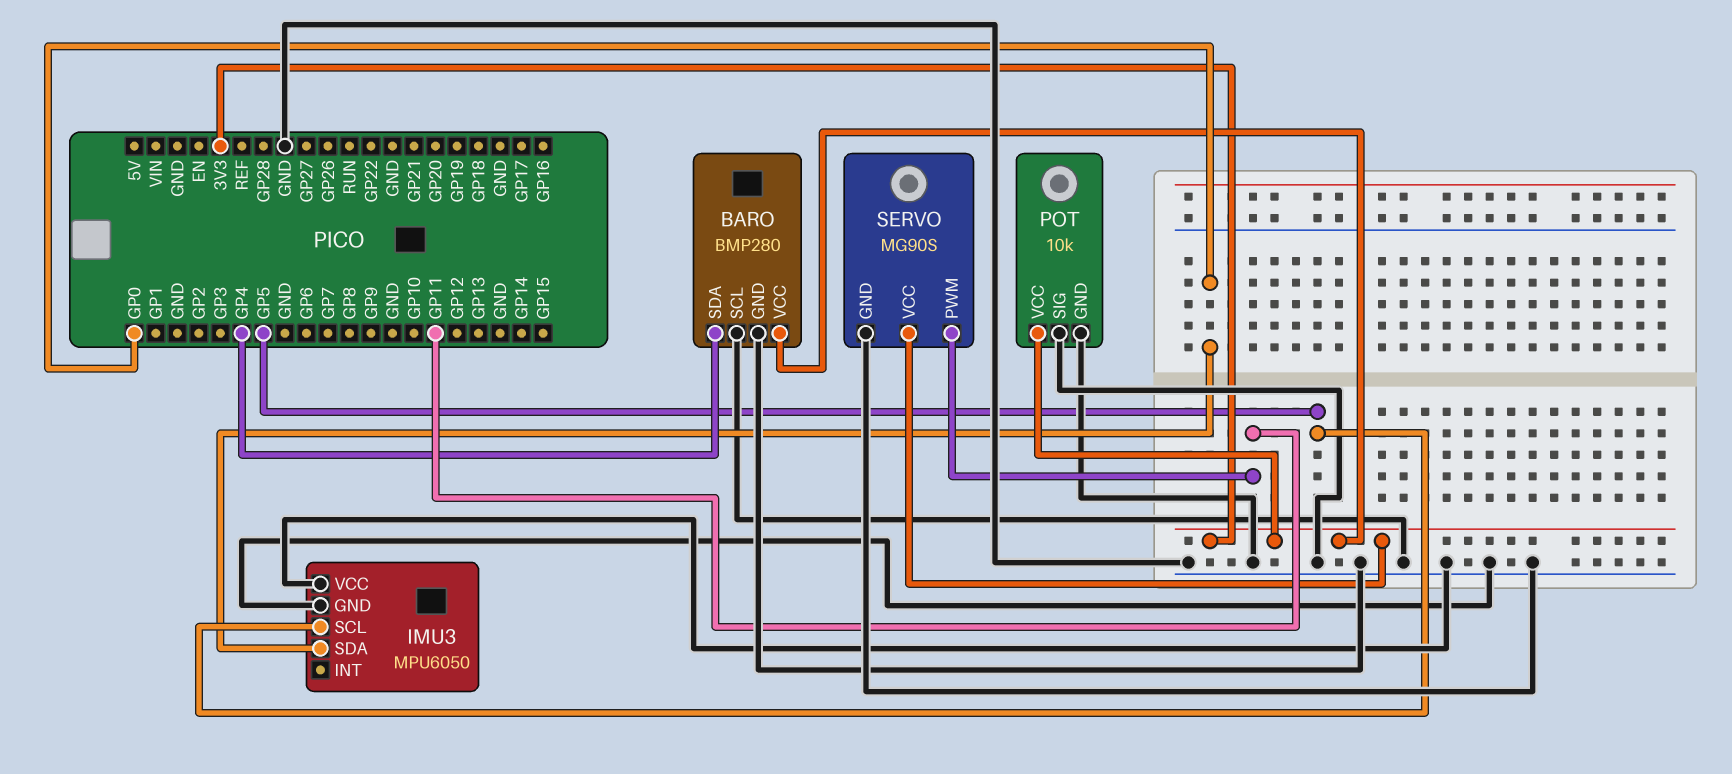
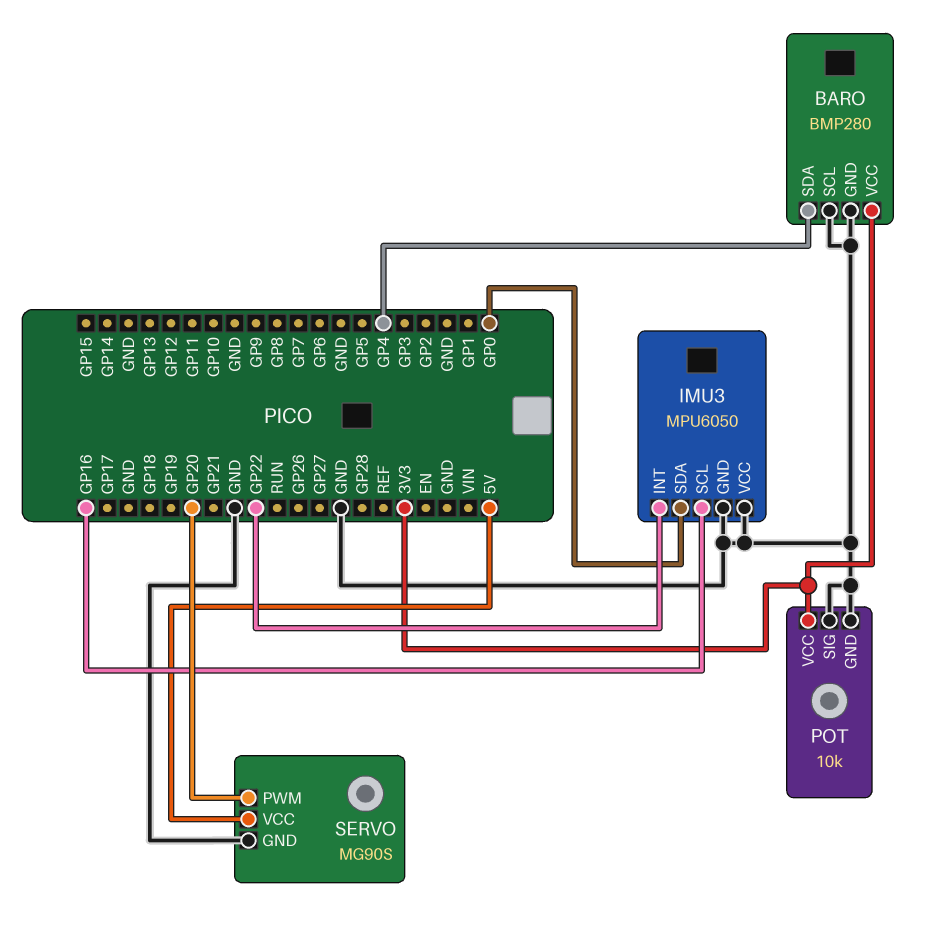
IMU3 pin INT: none -> GP22
IMU3 pin SCL: GP5 -> GP16
SERVO pin PWM: GP11 -> GP20
SERVO pin VCC: 3V3 -> 5V

